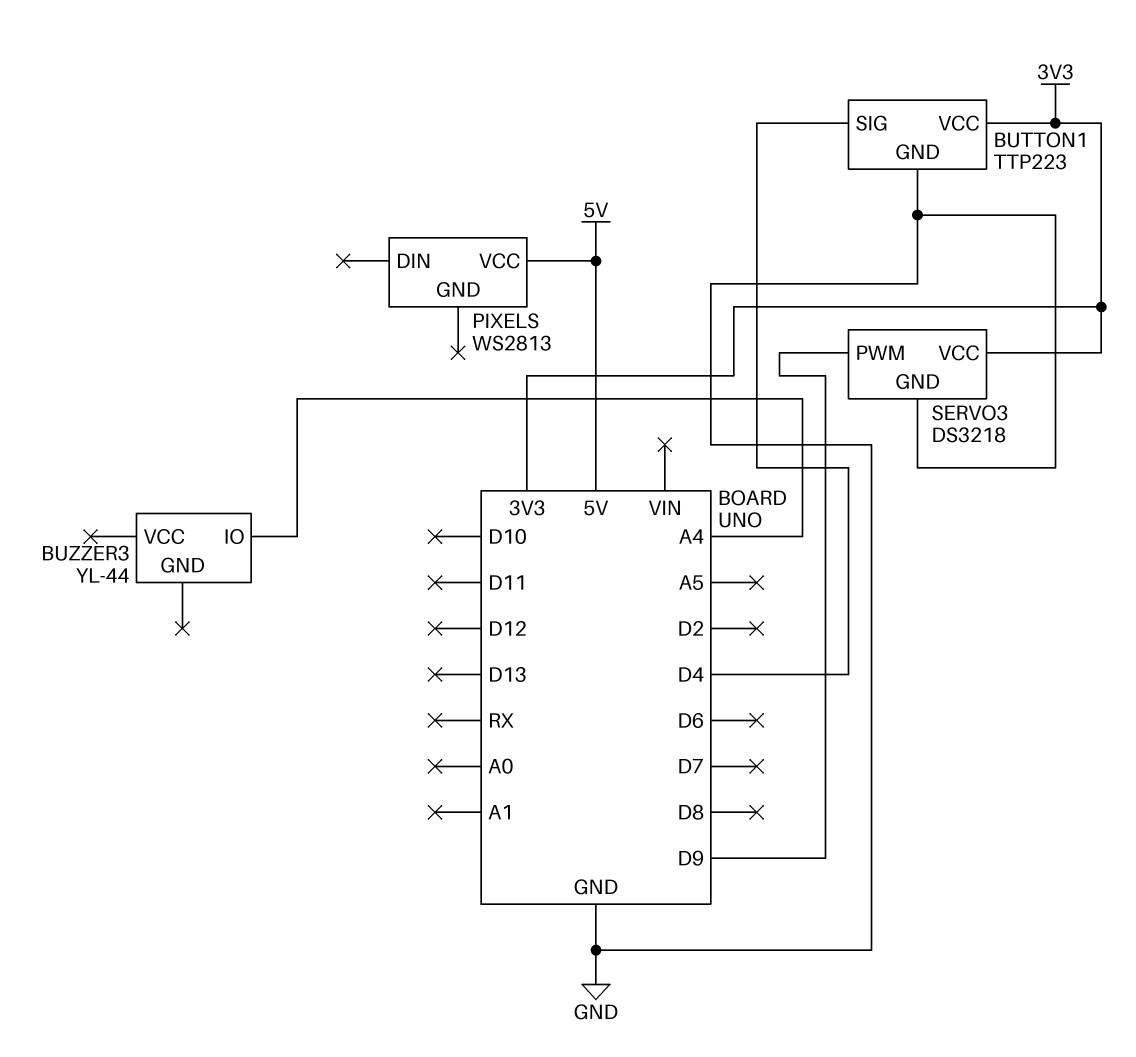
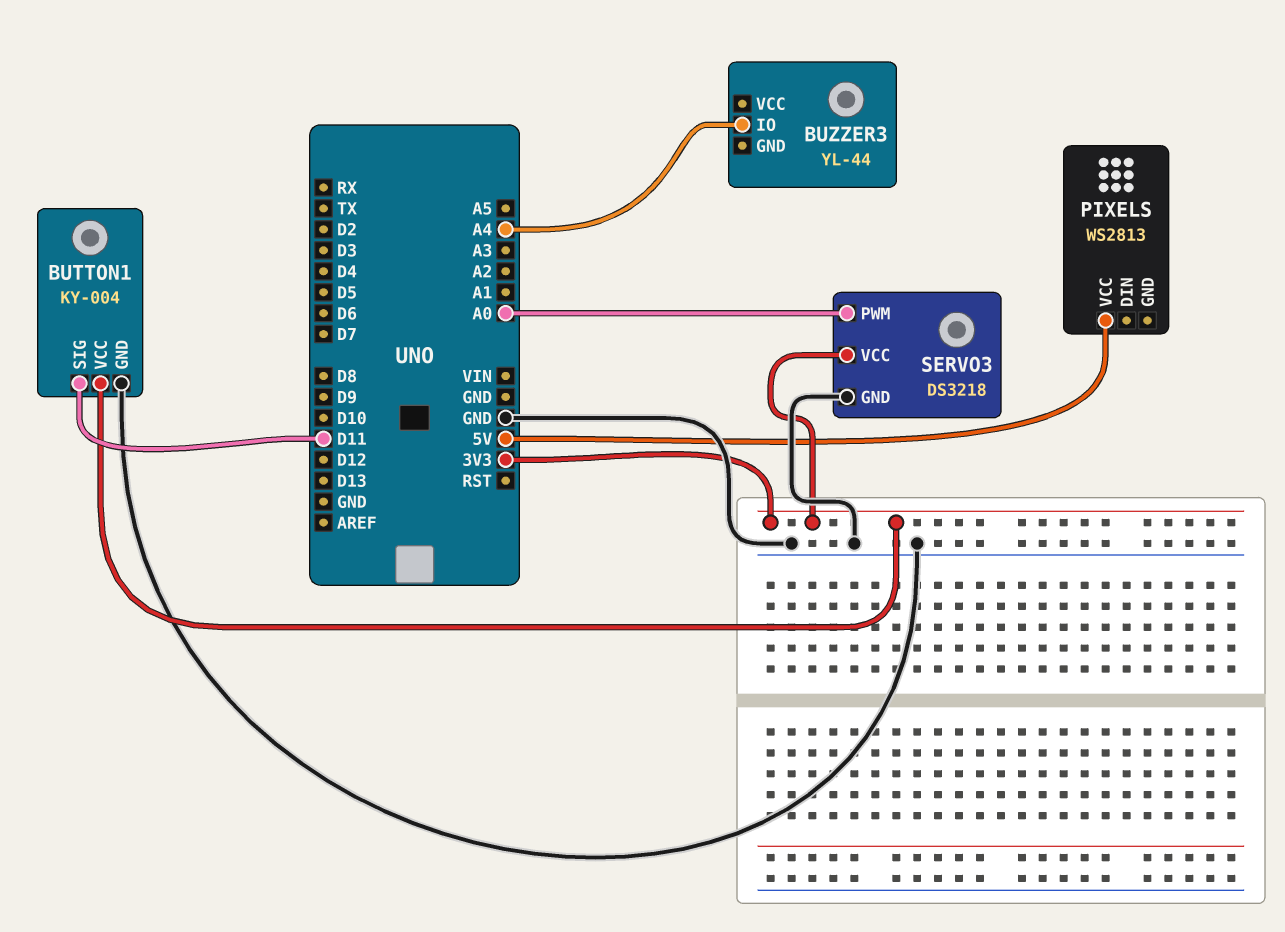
BUTTON1: TTP223 -> KY-004
BUTTON1 pin SIG: D4 -> D11
SERVO3 pin PWM: D9 -> A0

